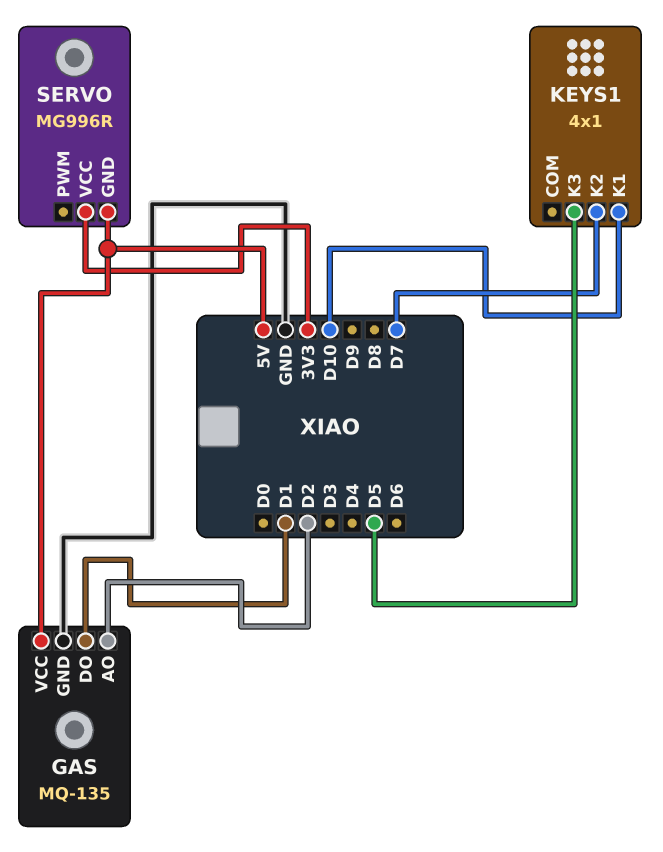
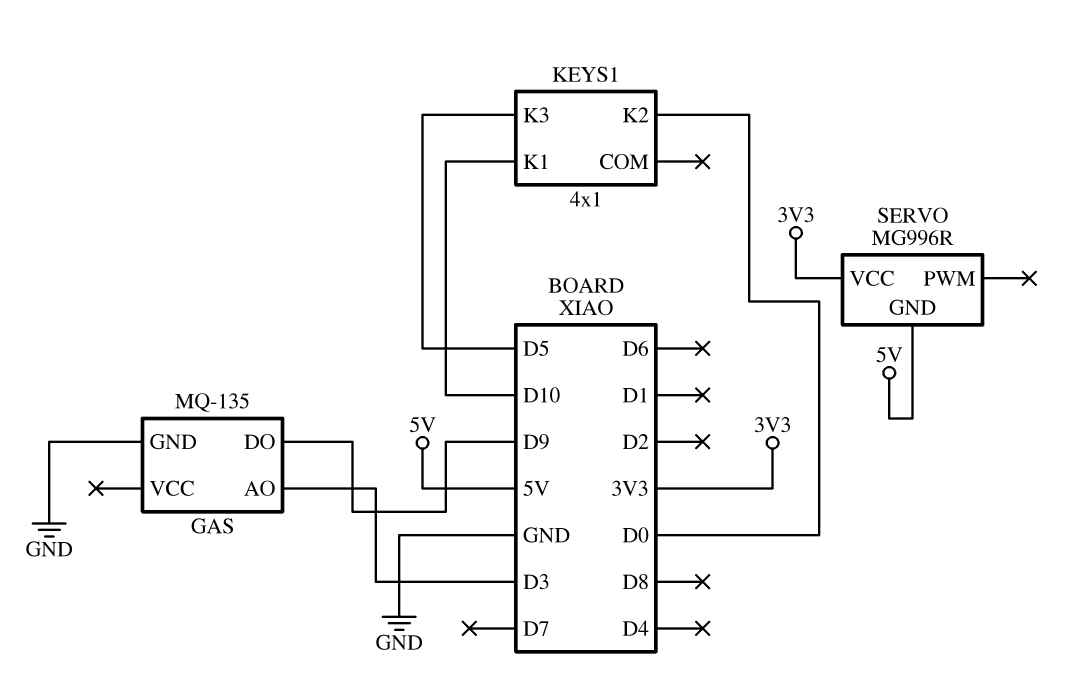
GAS pin AO: D2 -> D3
GAS pin DO: D1 -> D9
GAS pin VCC: 5V -> none
KEYS1 pin K2: D7 -> D0

